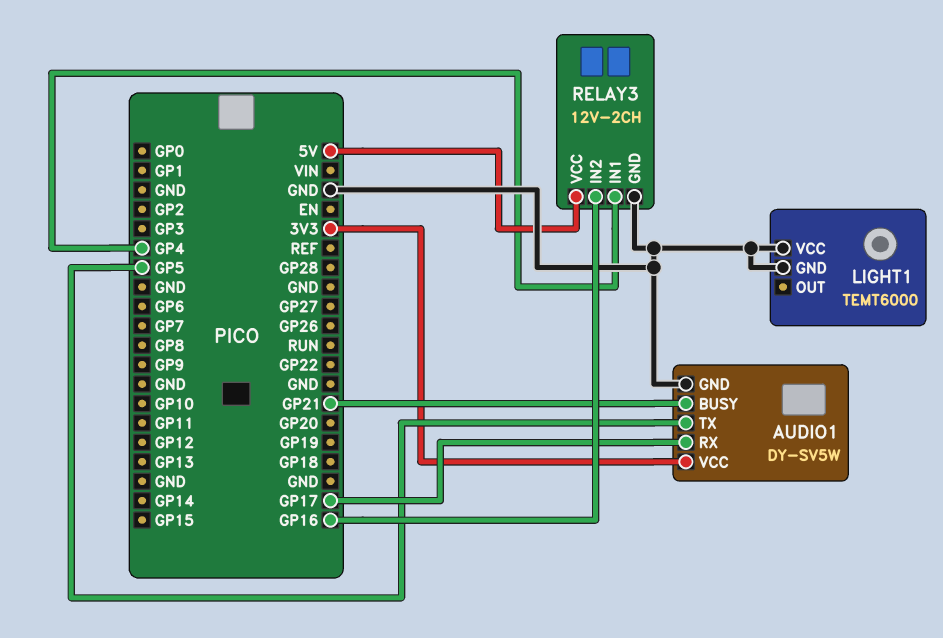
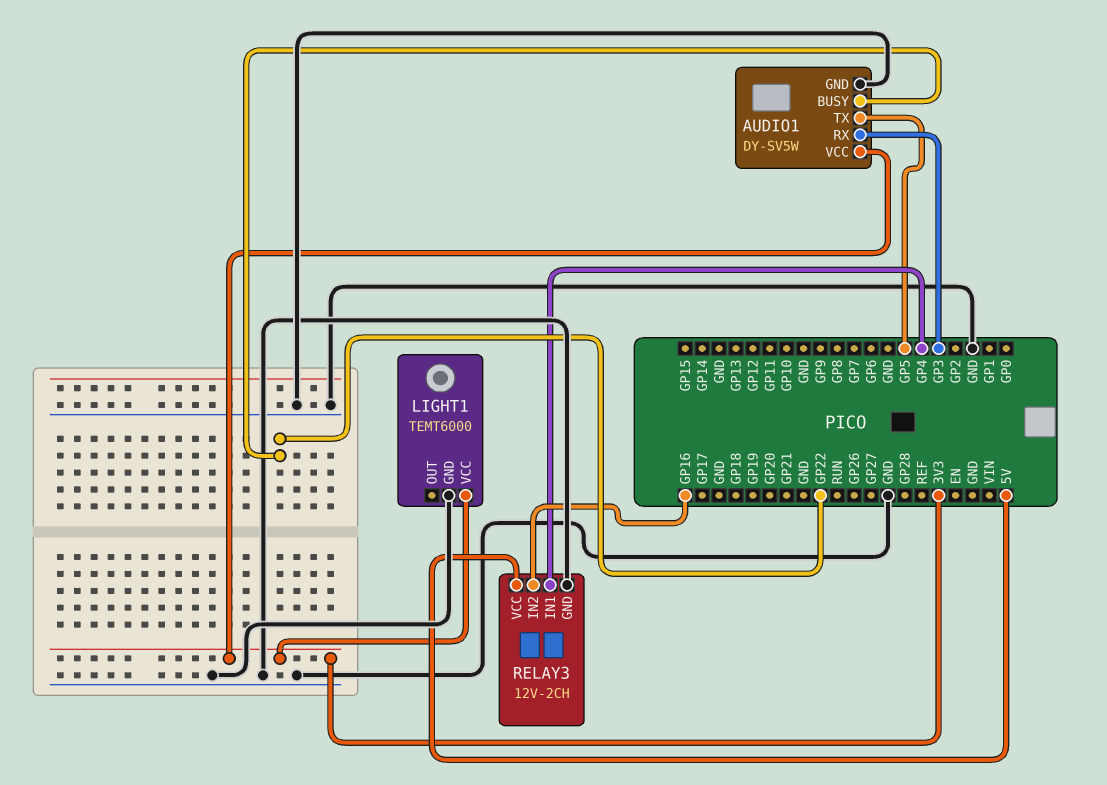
AUDIO1 pin BUSY: GP21 -> GP22
AUDIO1 pin RX: GP17 -> GP3
LIGHT1 pin VCC: GND -> 3V3

